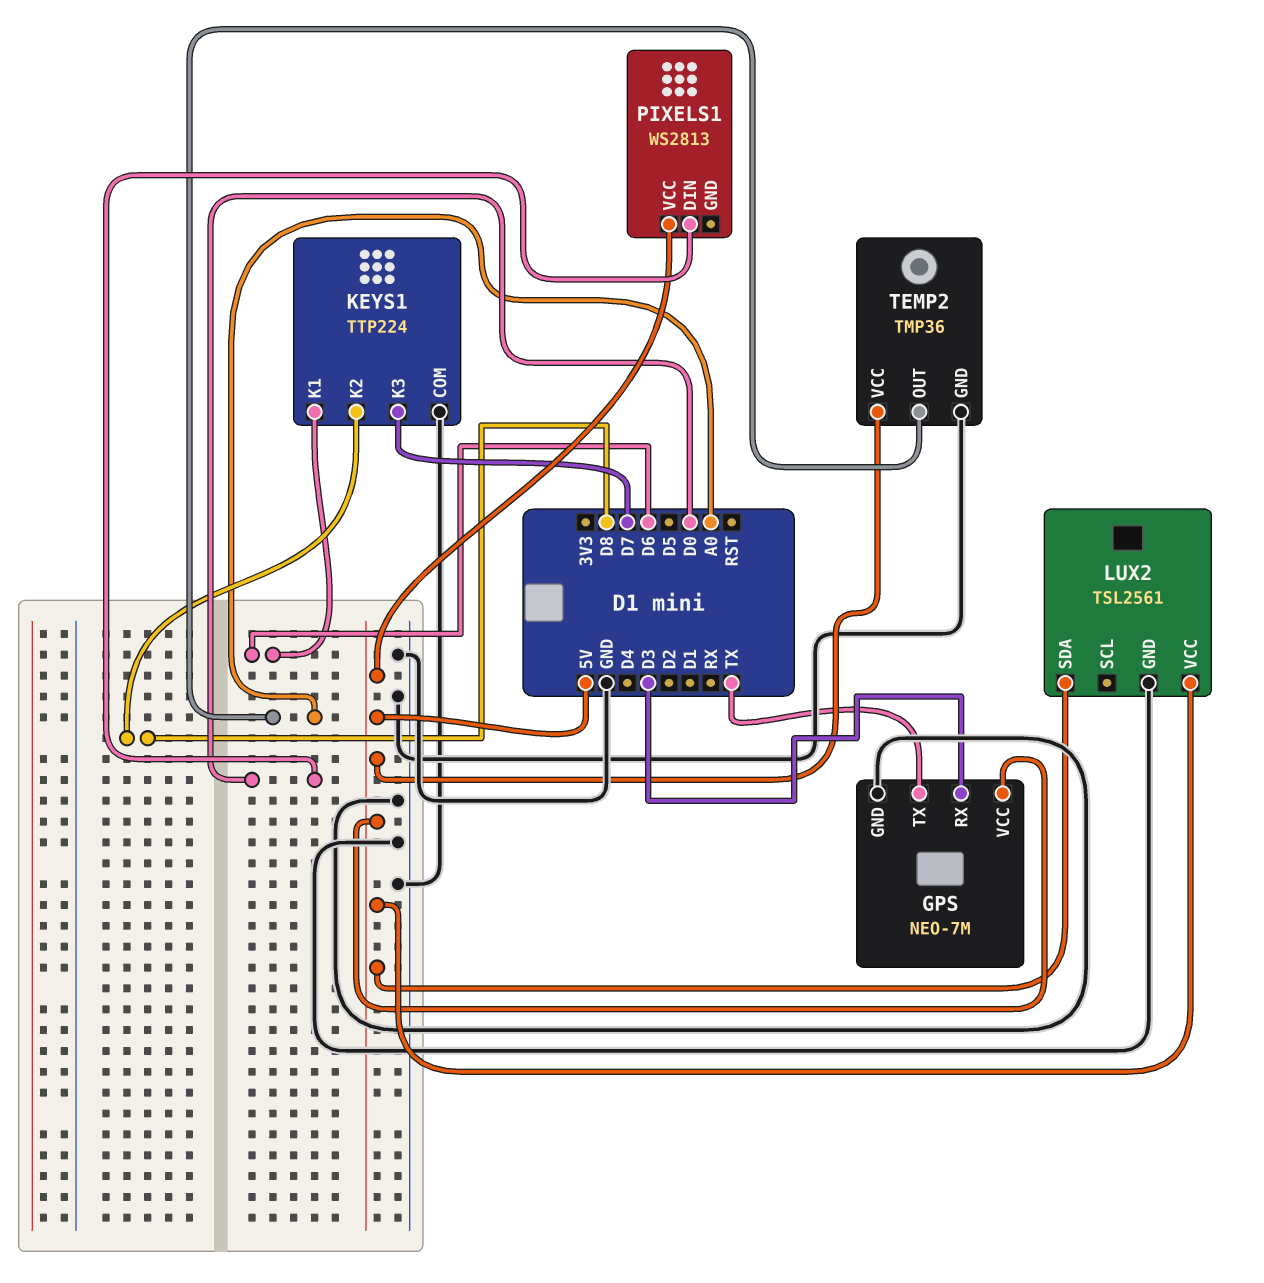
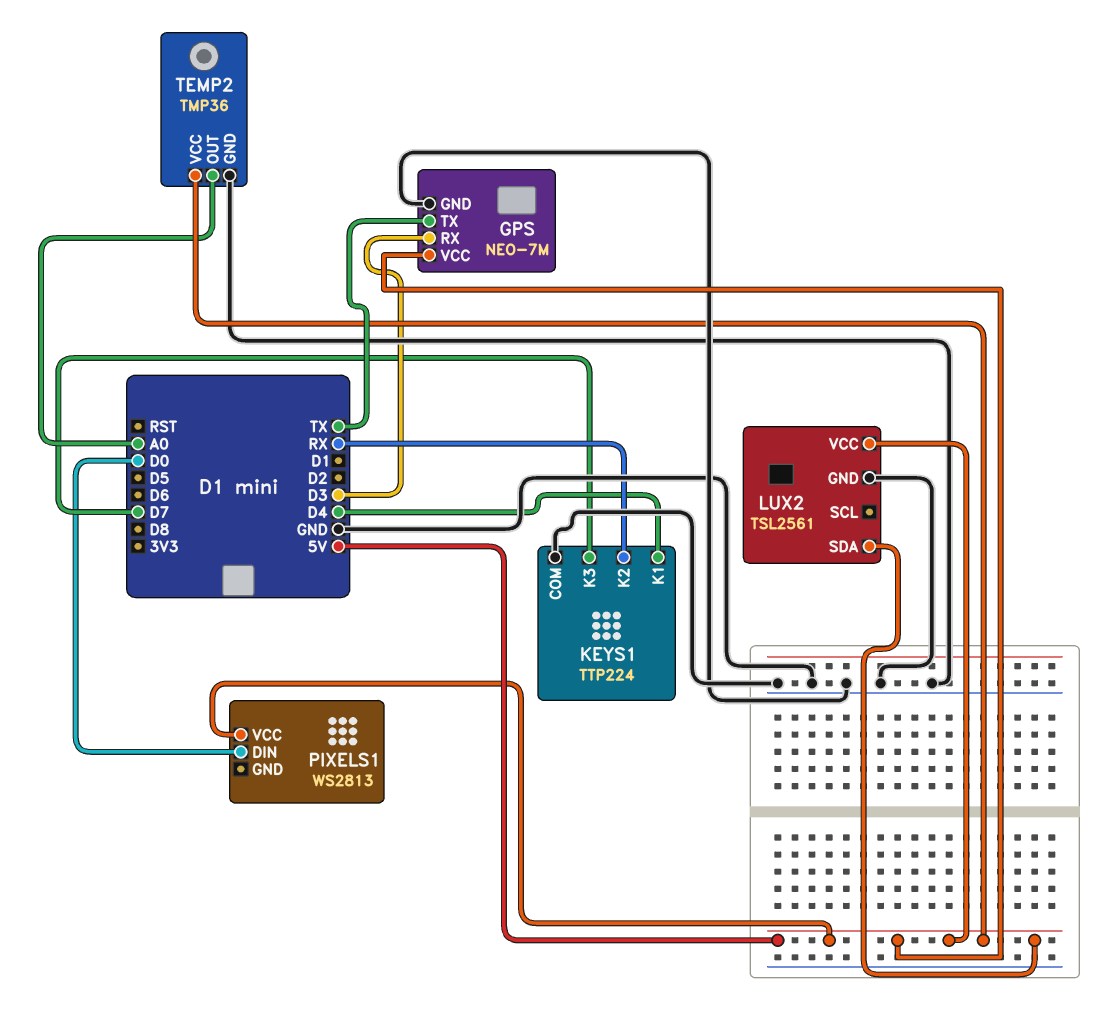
KEYS1 pin K1: D6 -> D4
KEYS1 pin K2: D8 -> RX

